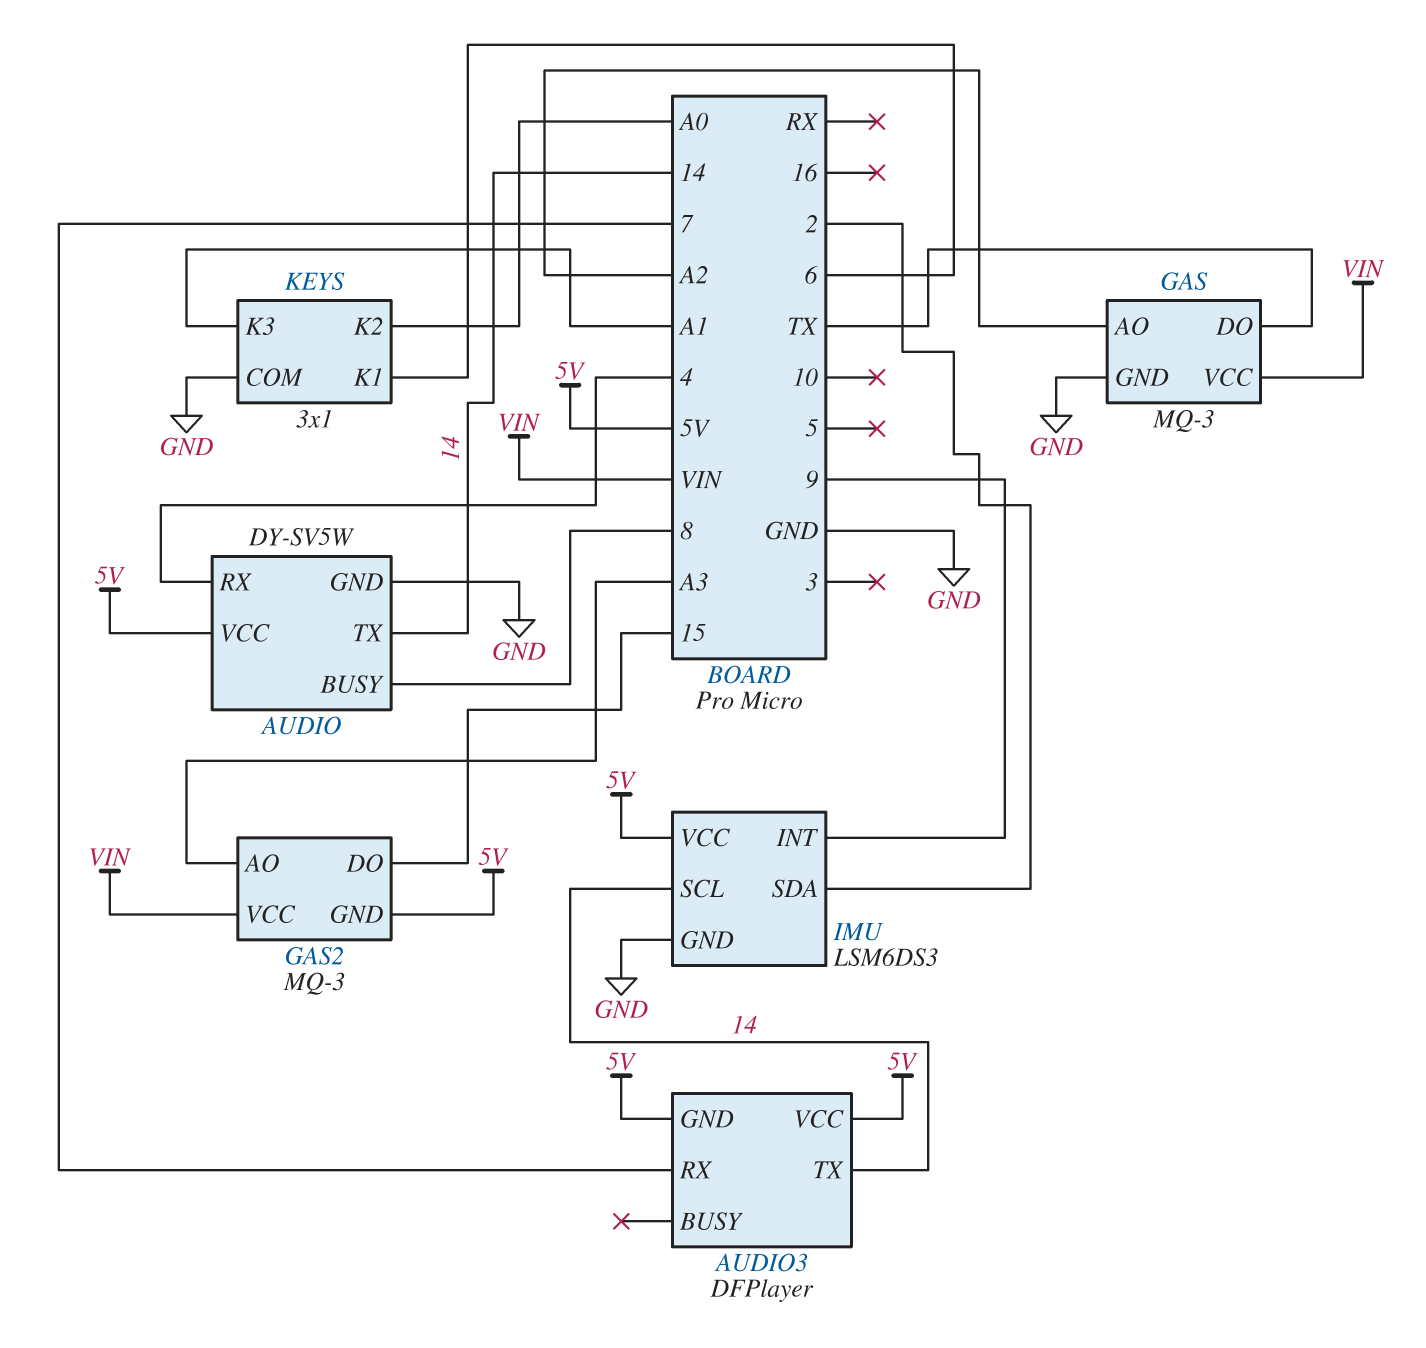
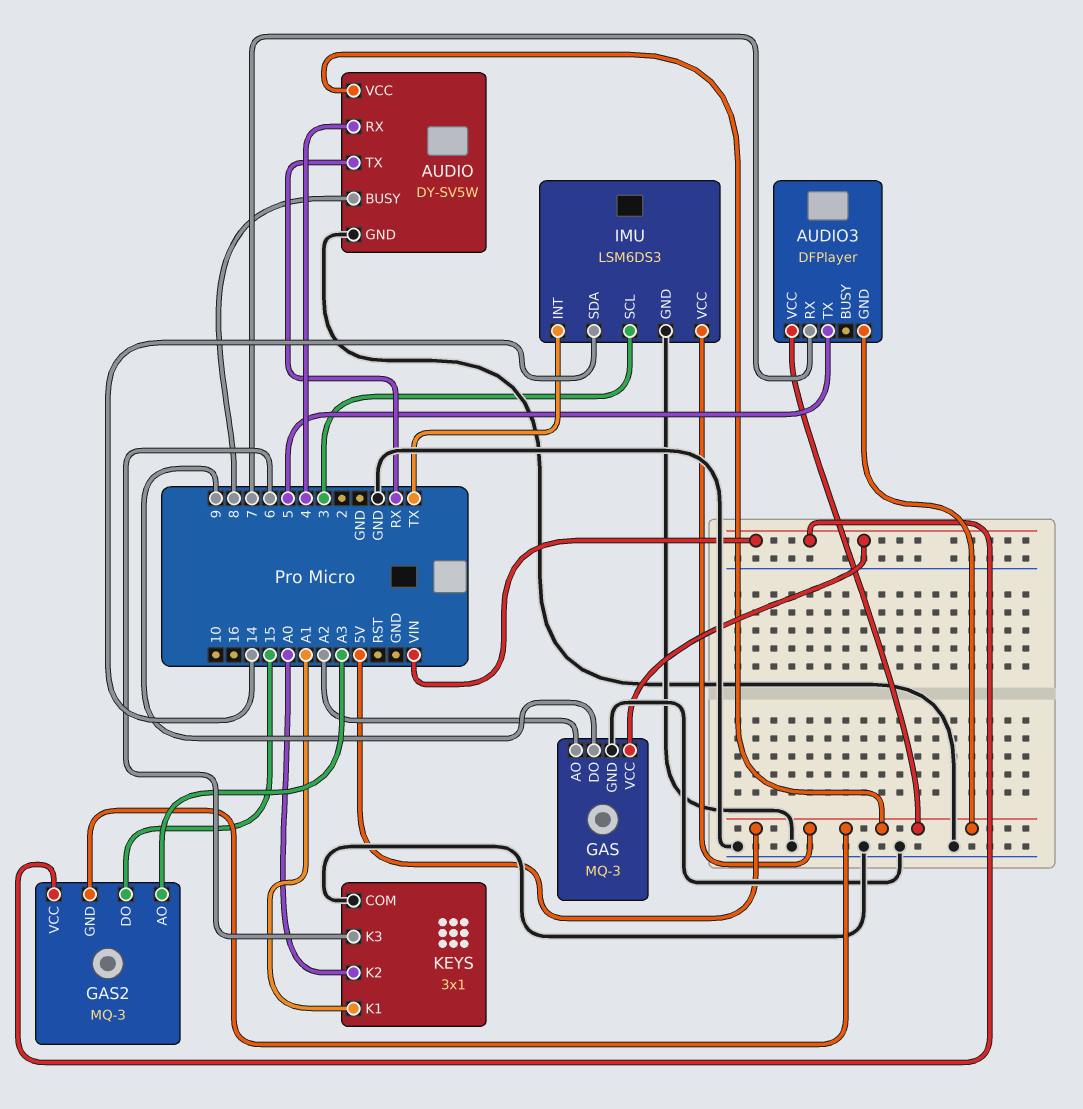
AUDIO pin TX: 14 -> RX
AUDIO3 pin TX: 14 -> 5
GAS pin DO: TX -> 9
IMU pin INT: 9 -> TX
IMU pin SCL: 14 -> 3
IMU pin SDA: 2 -> 14
KEYS pin K1: 6 -> A1
KEYS pin K3: A1 -> 6

